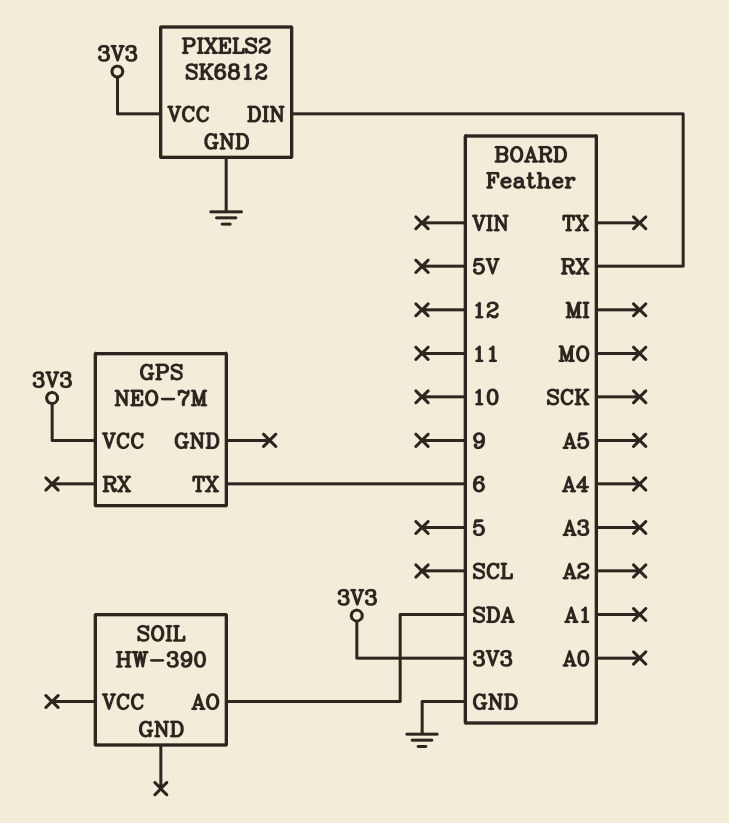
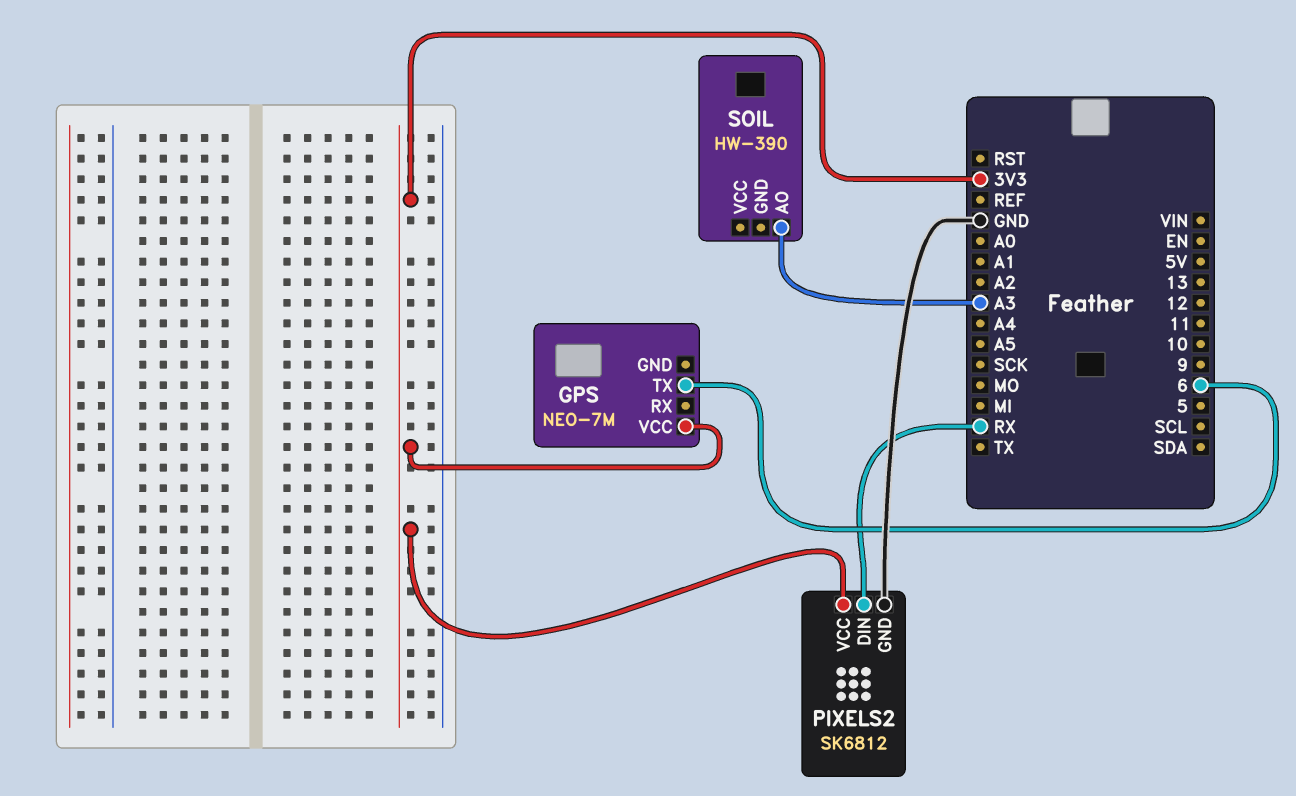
SOIL pin AO: SDA -> A3

